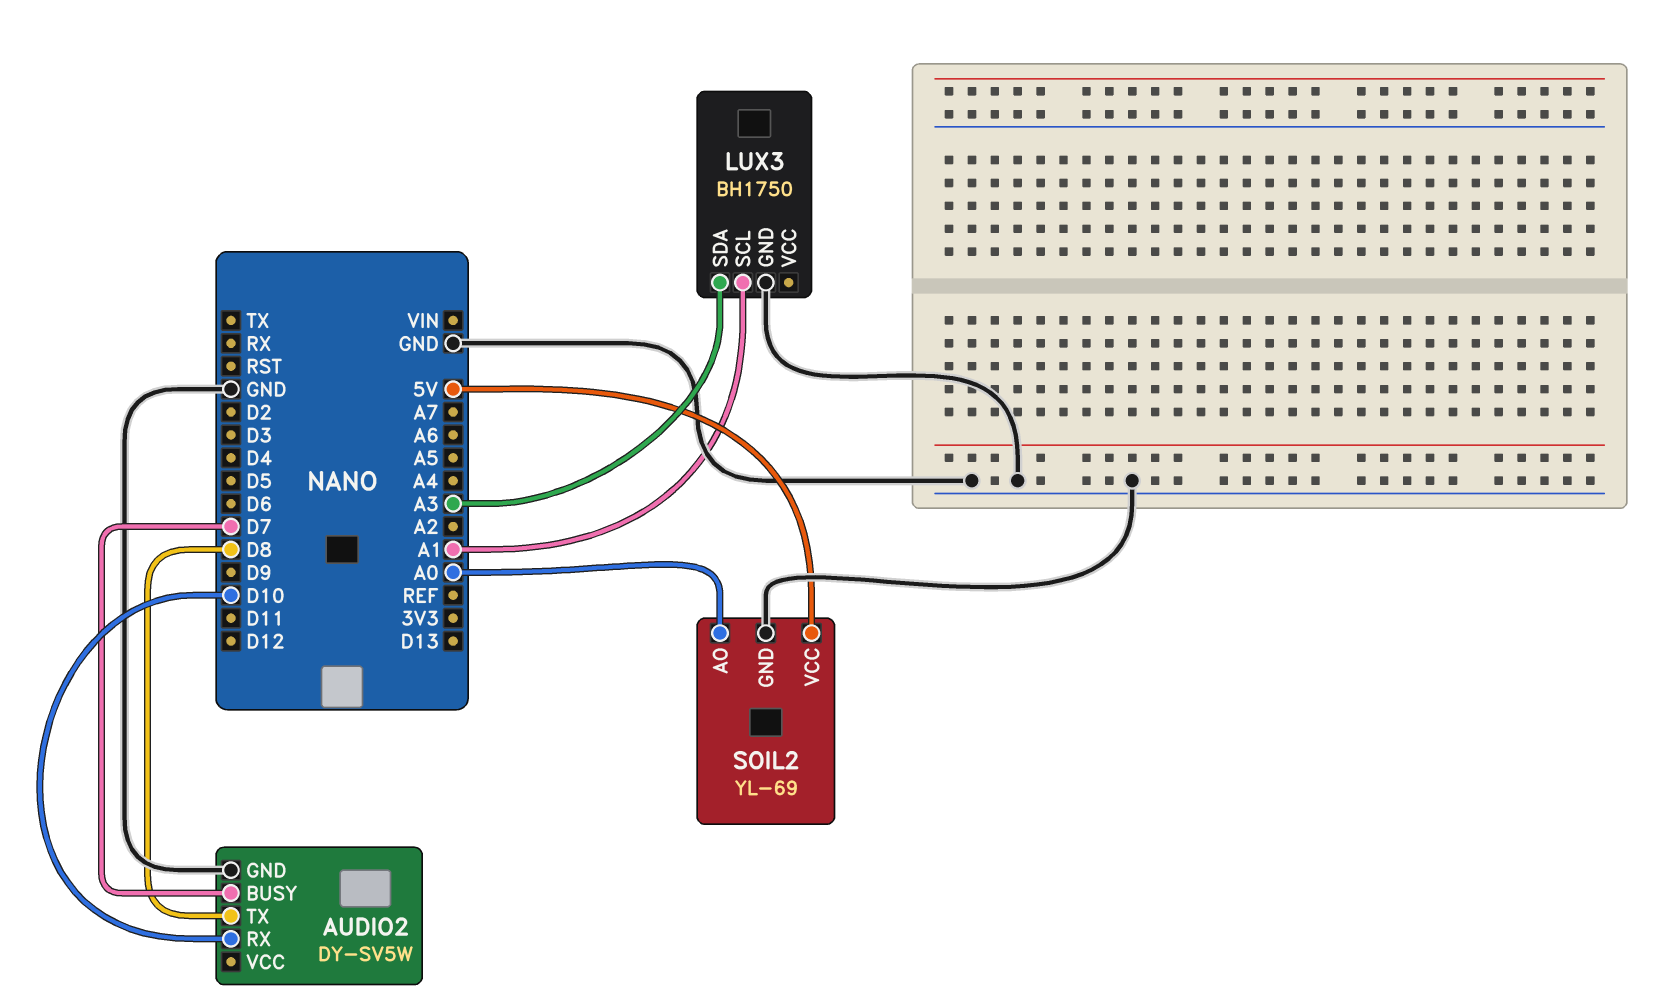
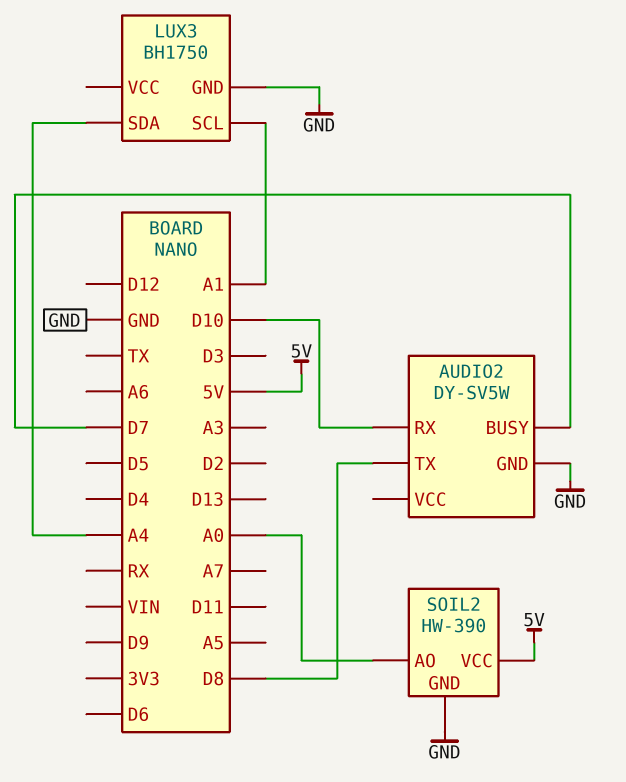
LUX3 pin SDA: A3 -> A4
SOIL2: YL-69 -> HW-390

